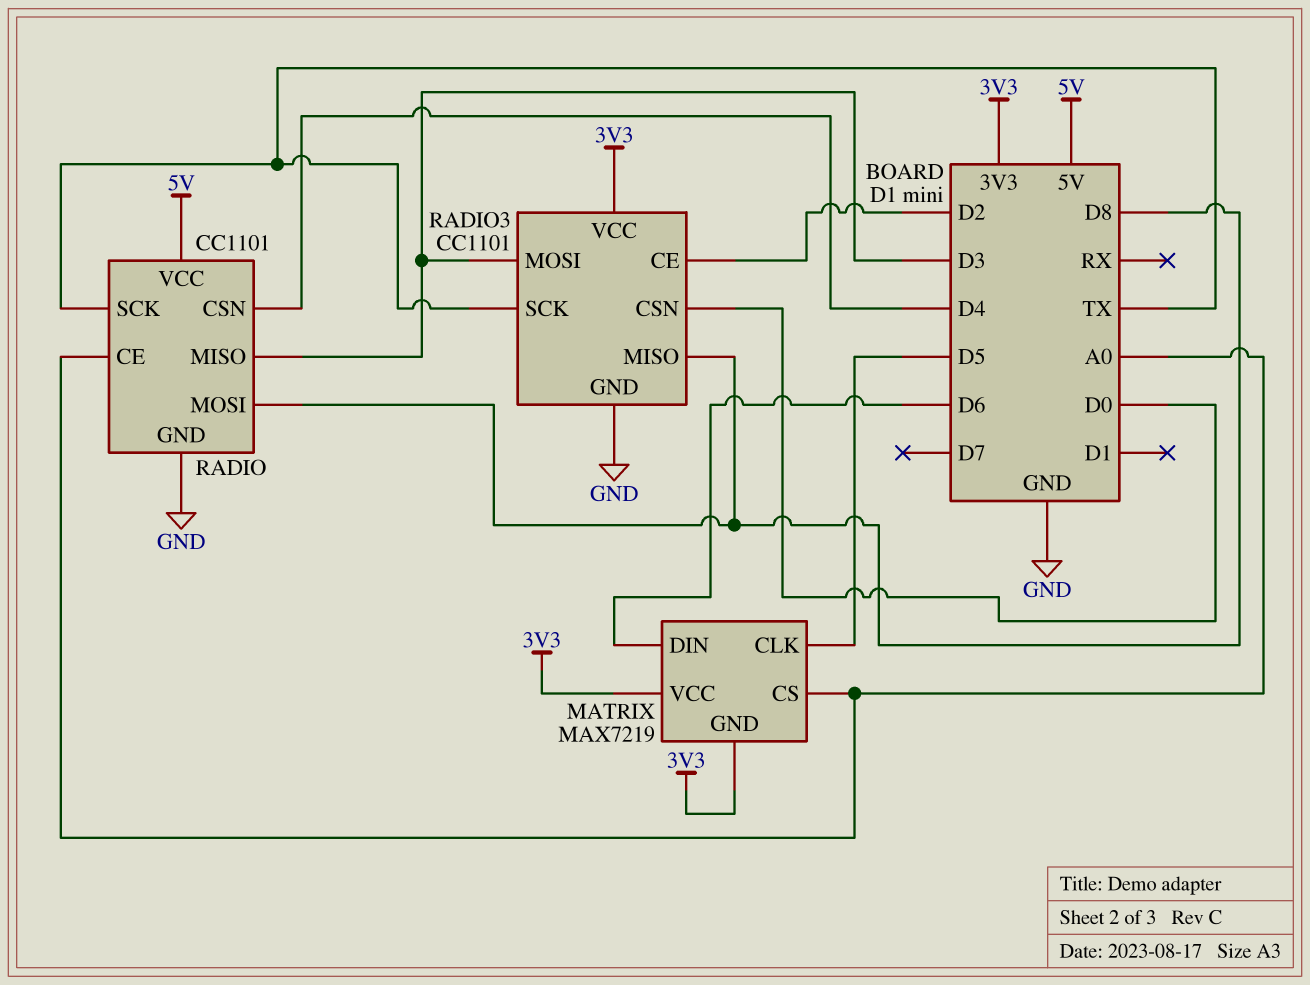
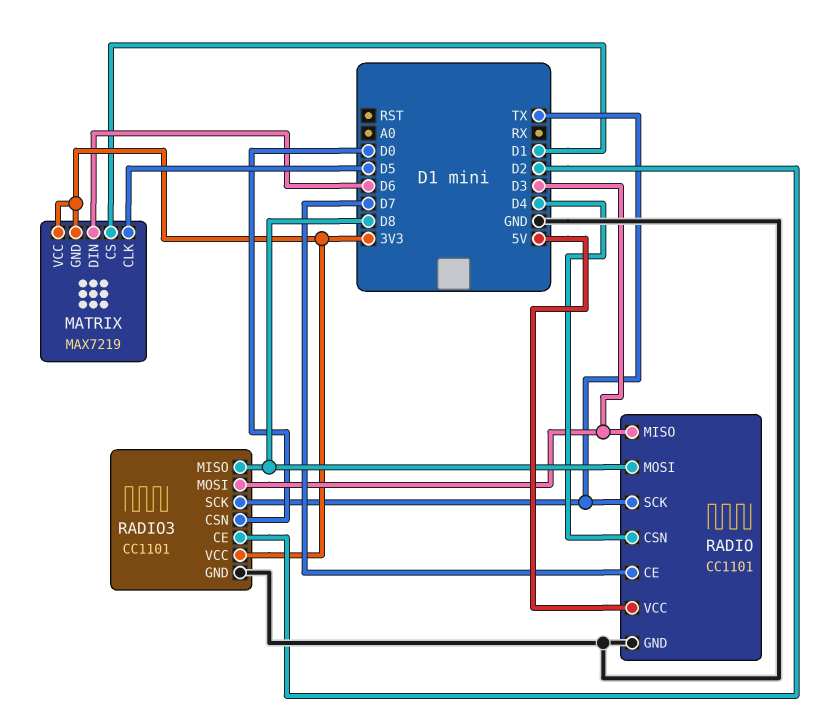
MATRIX pin CS: A0 -> D1
RADIO pin CE: A0 -> D7

